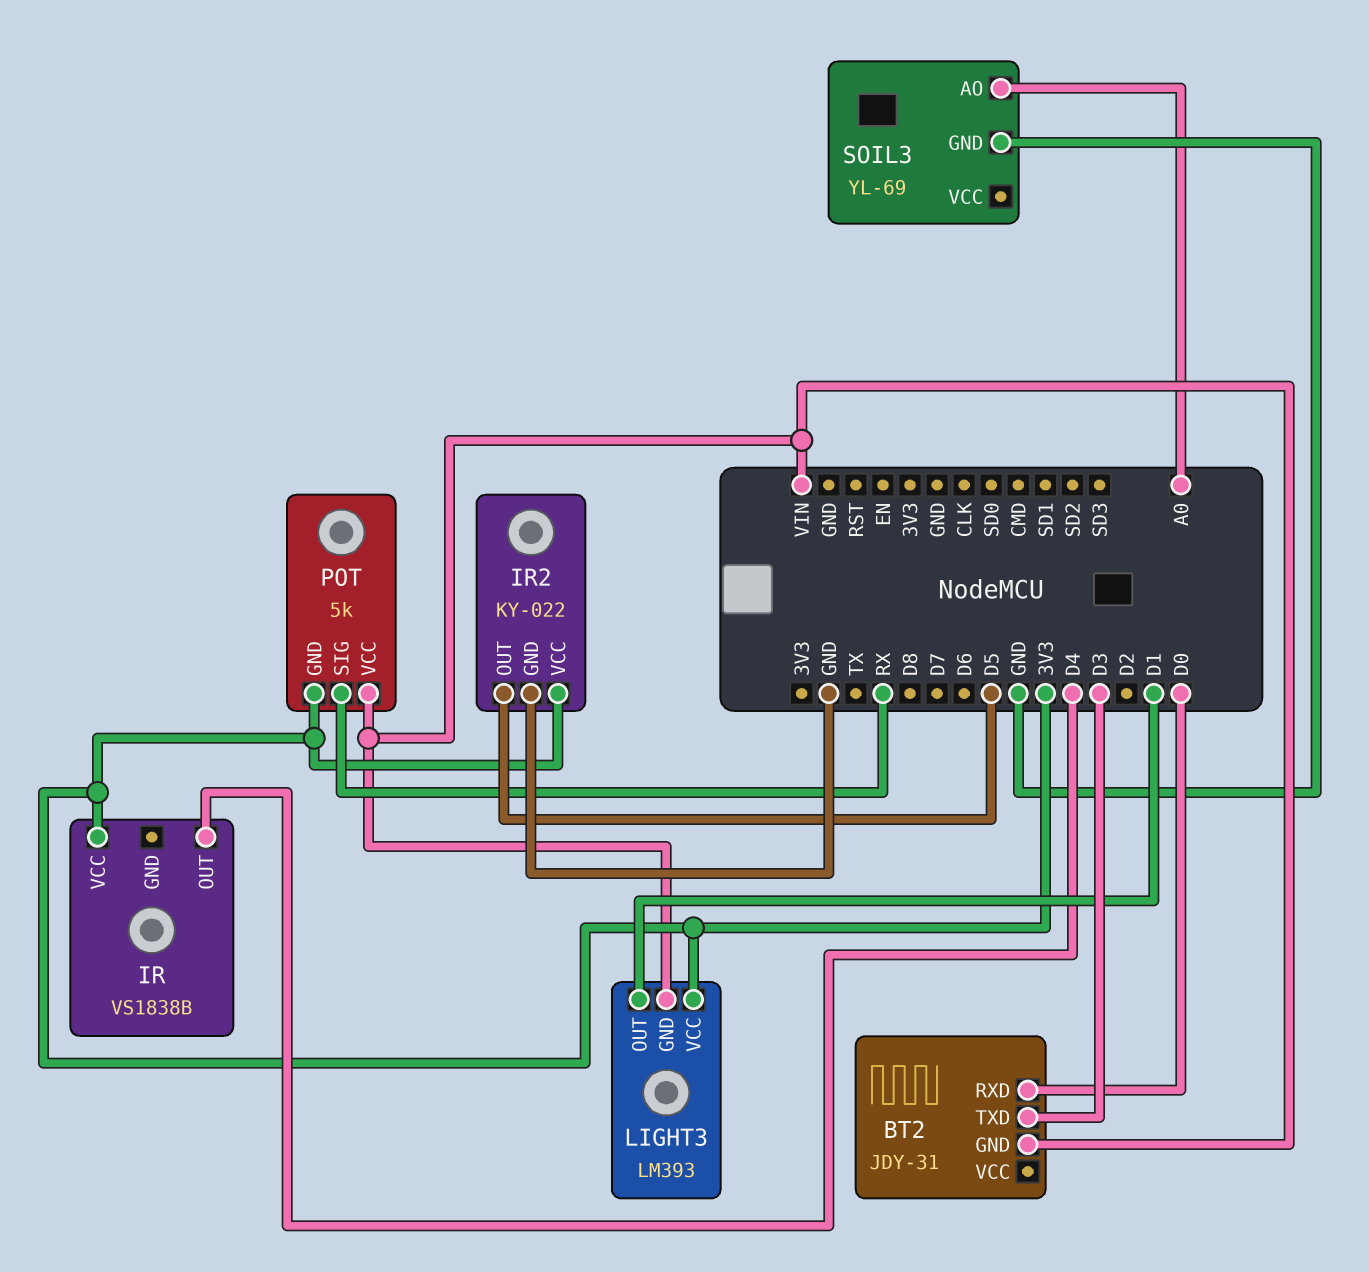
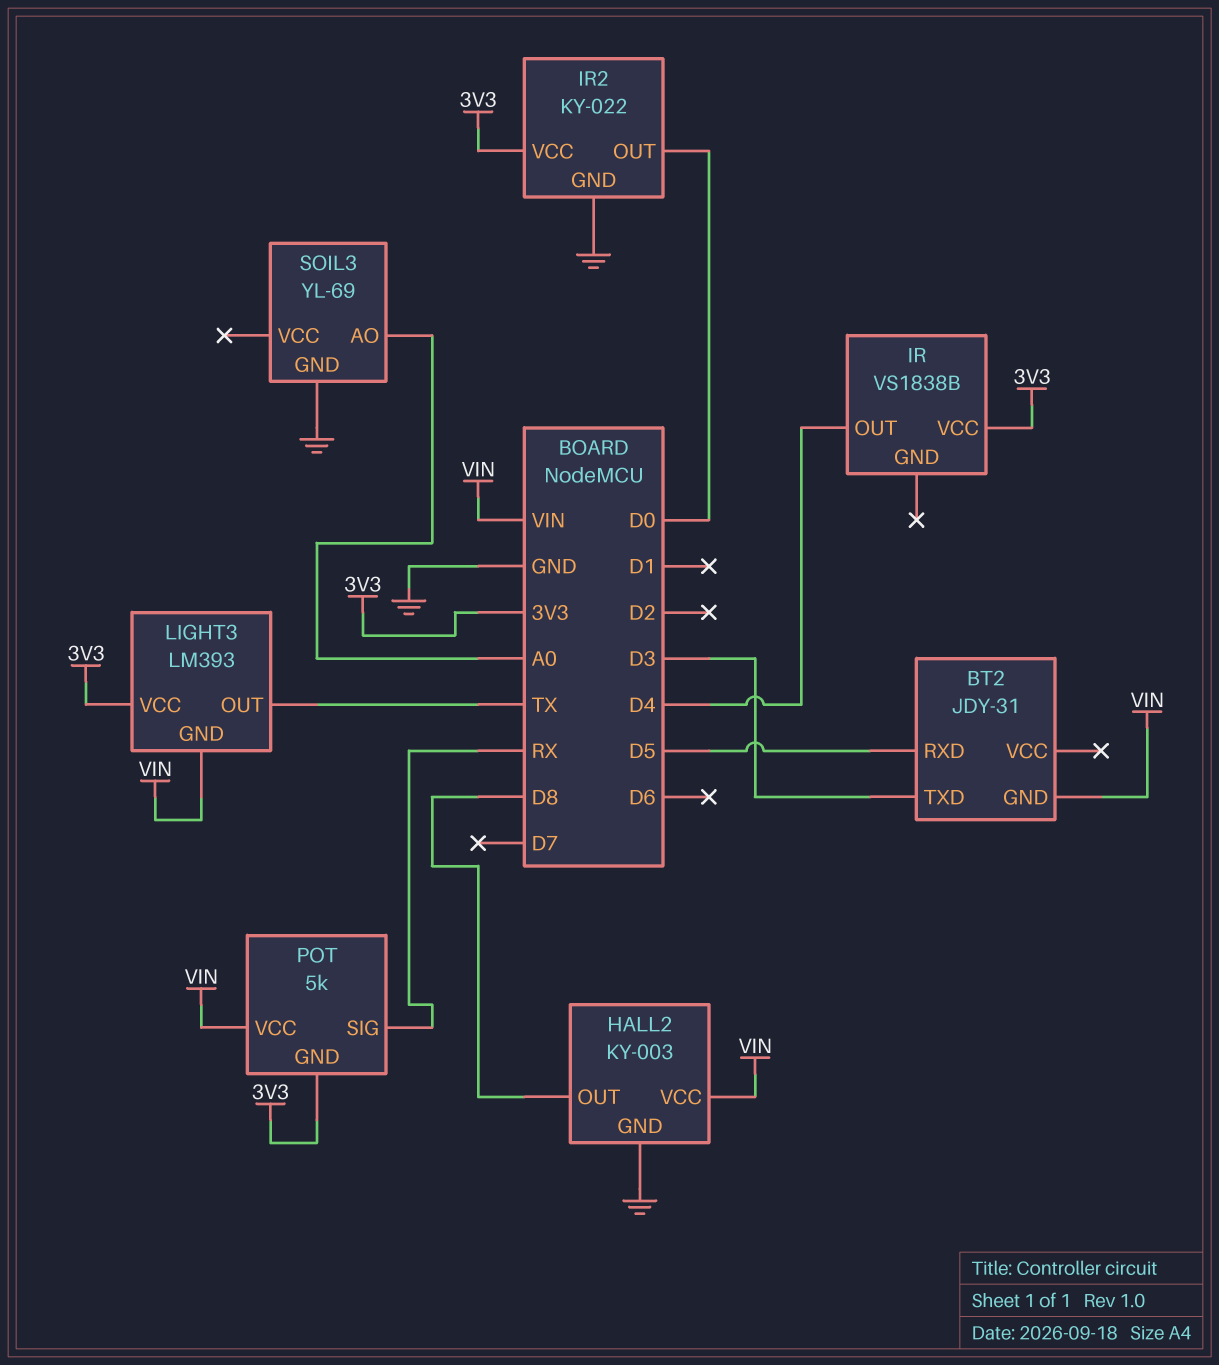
BT2 pin RXD: D0 -> D5
HALL2: none -> KY-003
HALL2 pin GND: none -> GND
HALL2 pin OUT: none -> D8
HALL2 pin VCC: none -> VIN
IR2 pin OUT: D5 -> D0
LIGHT3 pin OUT: D1 -> TX

